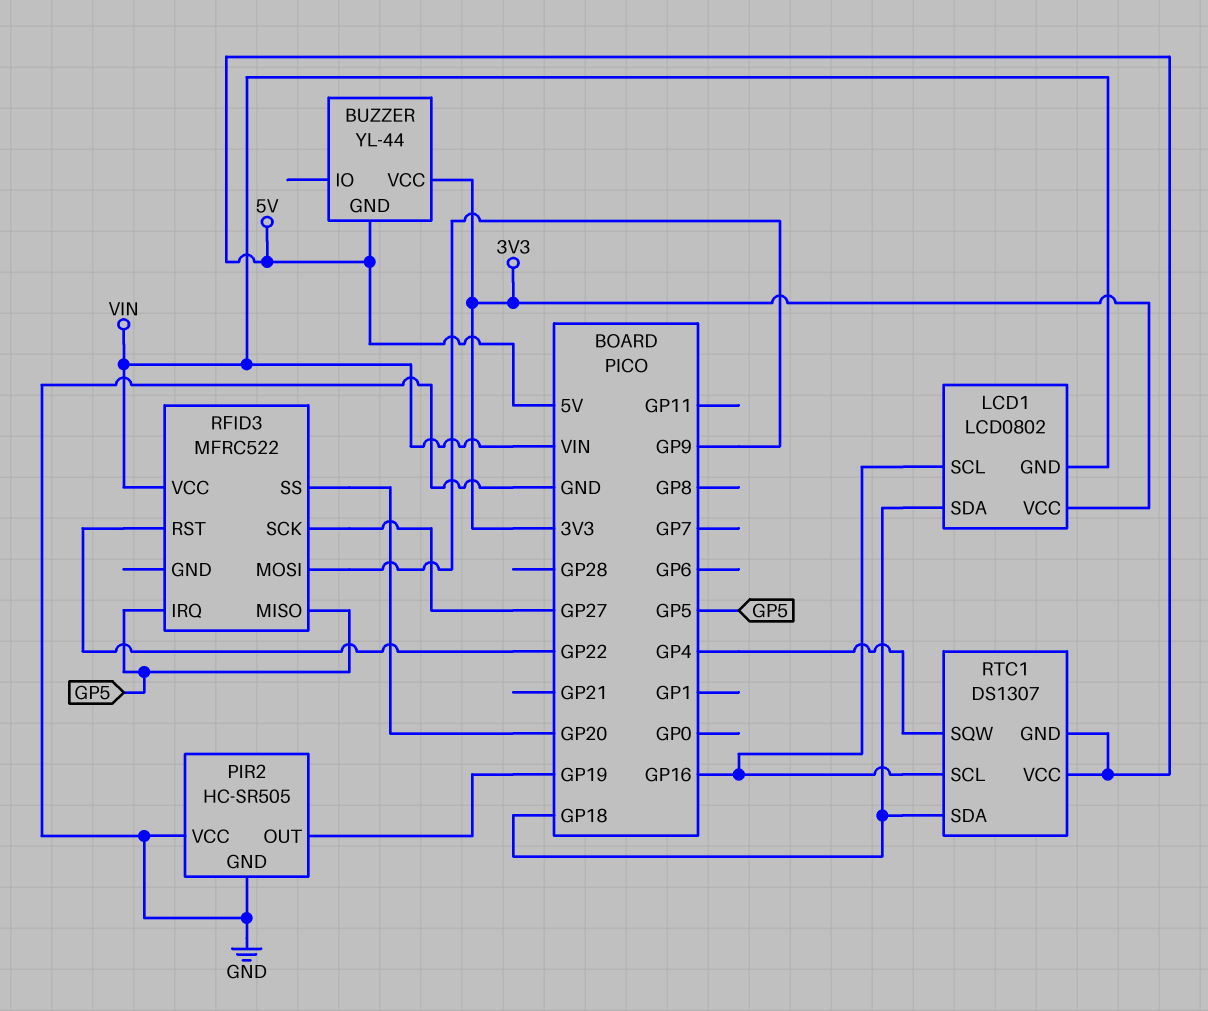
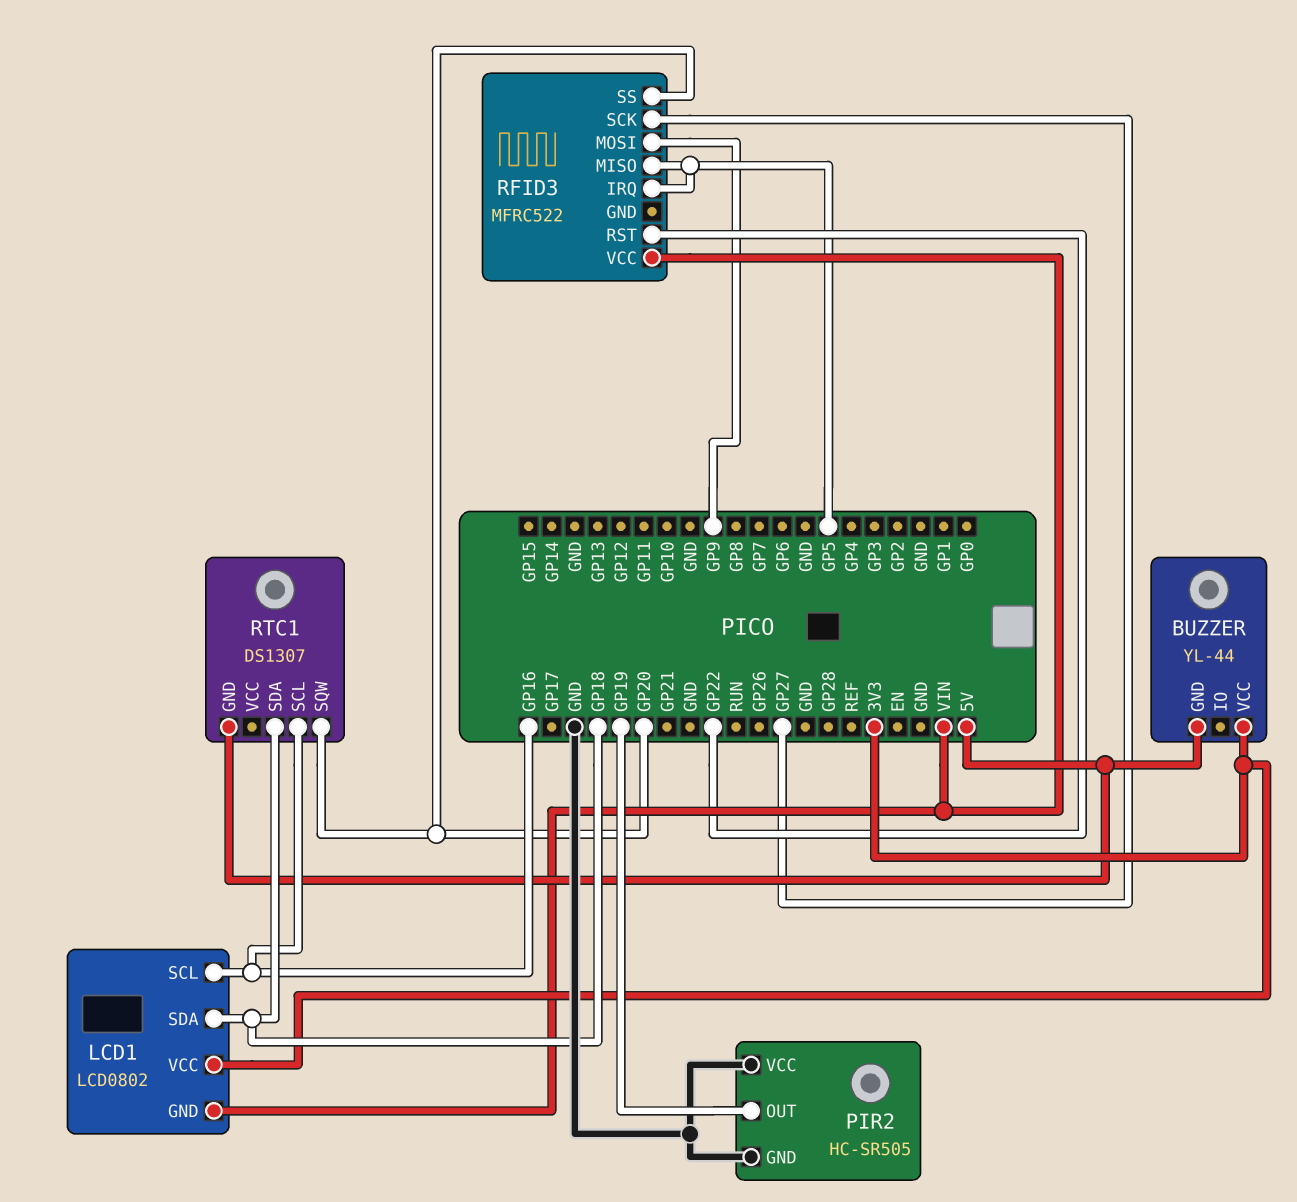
RTC1 pin SQW: GP4 -> GP20
RTC1 pin VCC: 5V -> none

